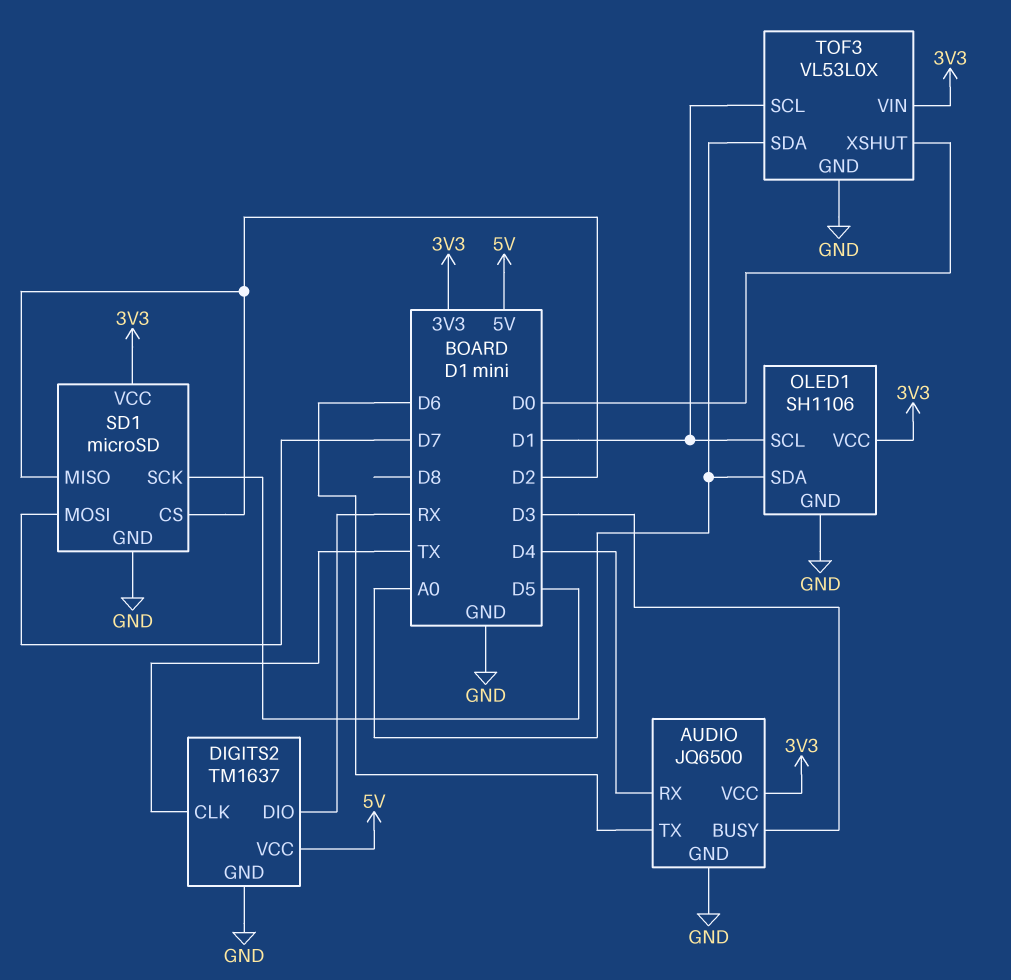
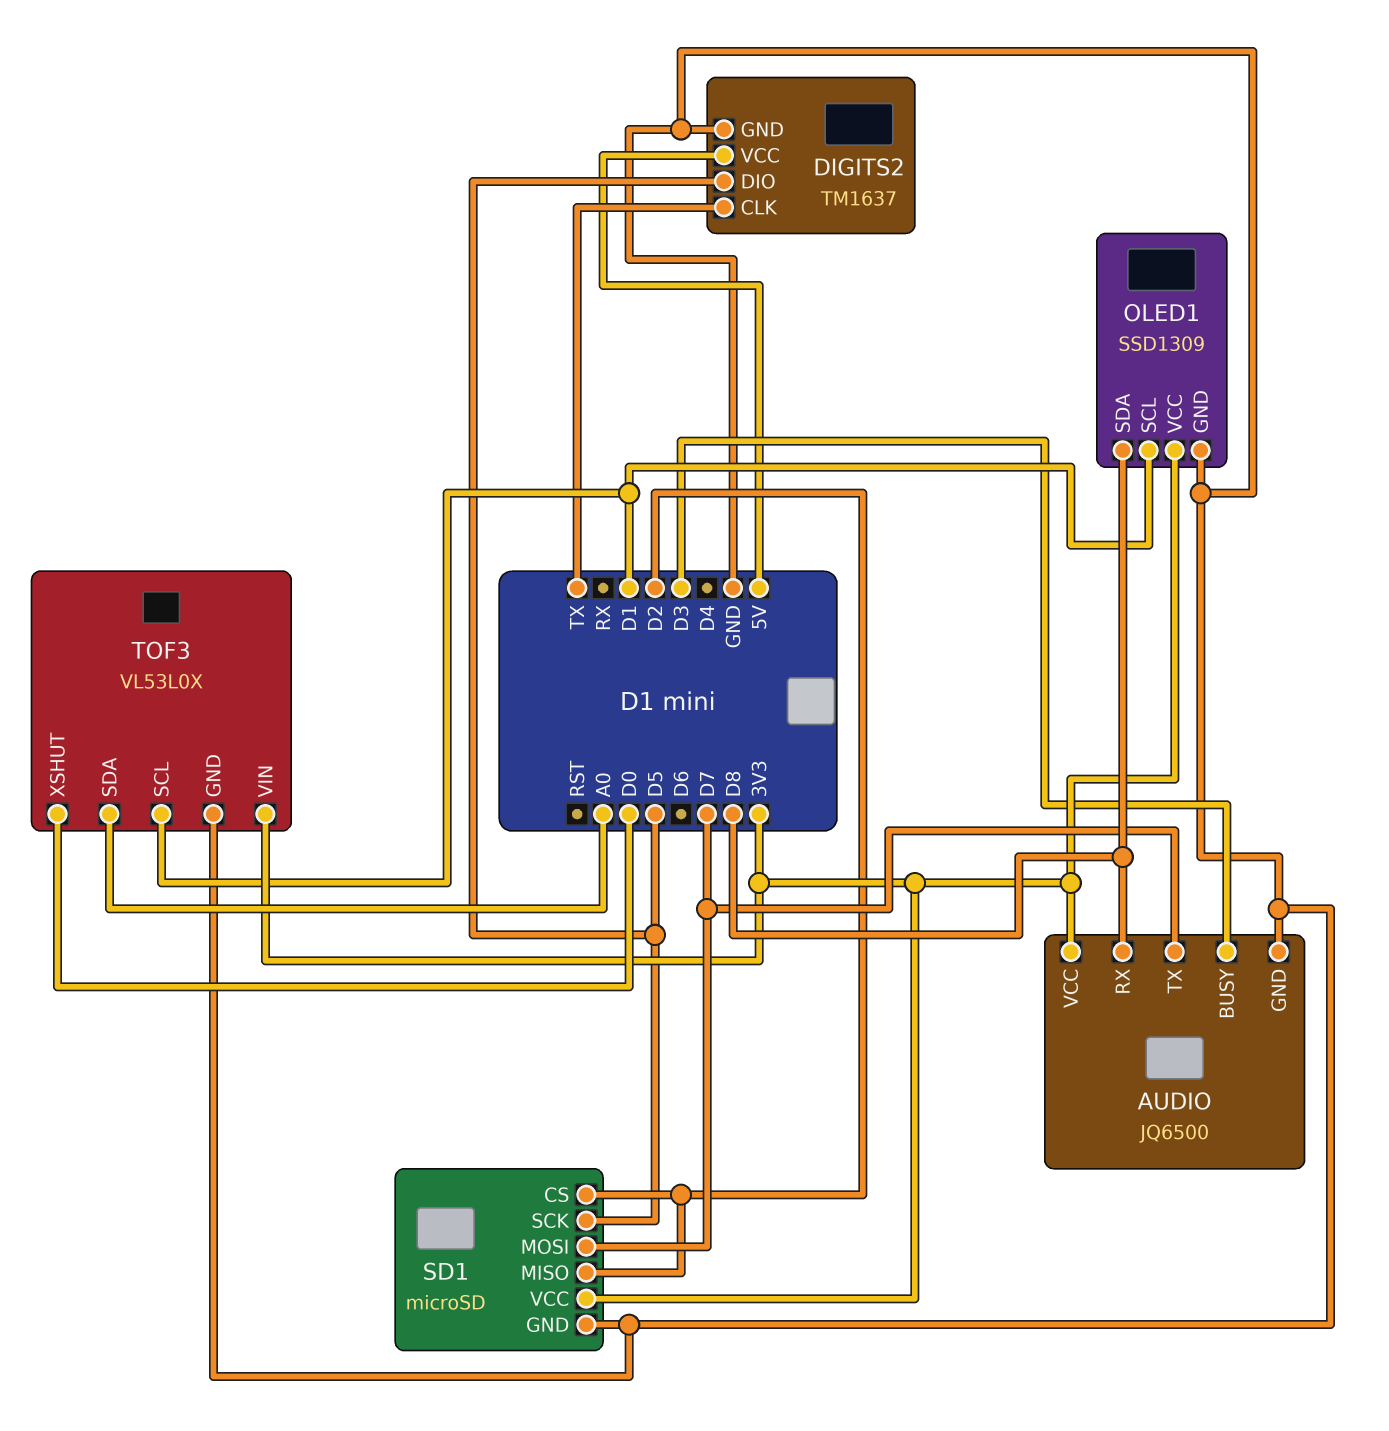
AUDIO pin RX: D4 -> D8
AUDIO pin TX: D6 -> D7
DIGITS2 pin DIO: RX -> D5
OLED1: SH1106 -> SSD1309
OLED1 pin SDA: A0 -> D8

